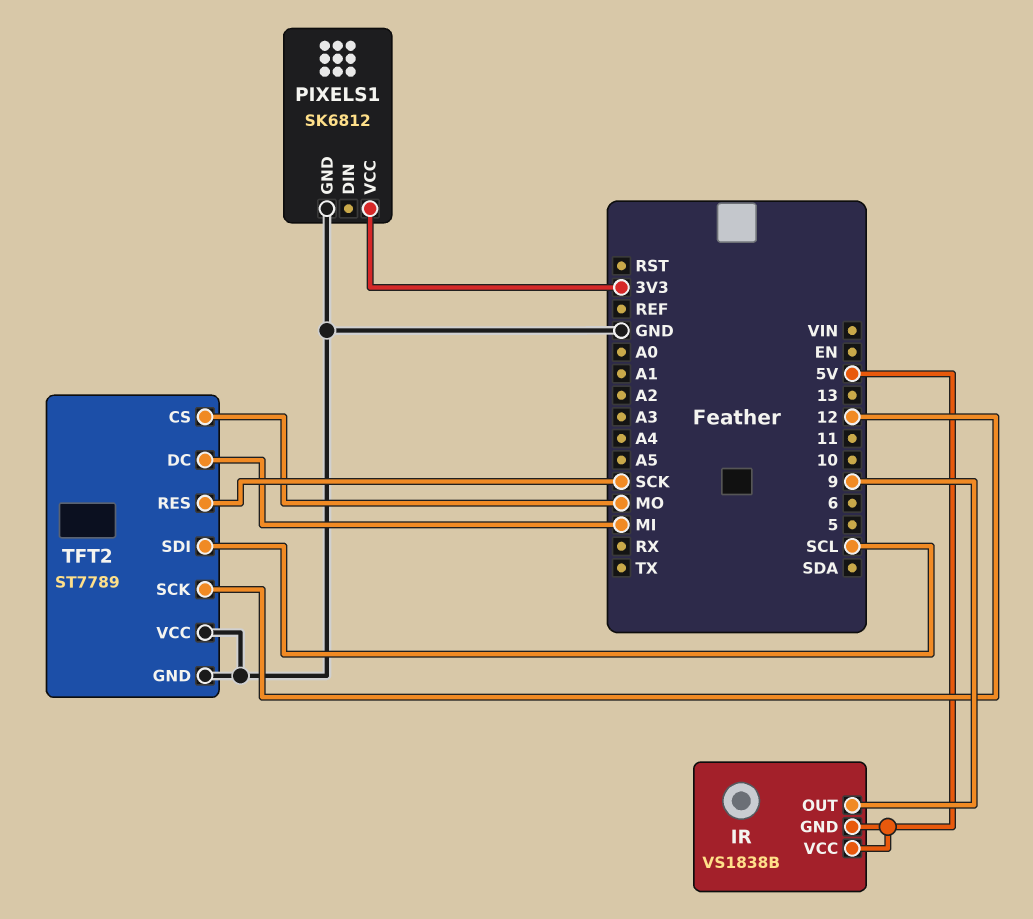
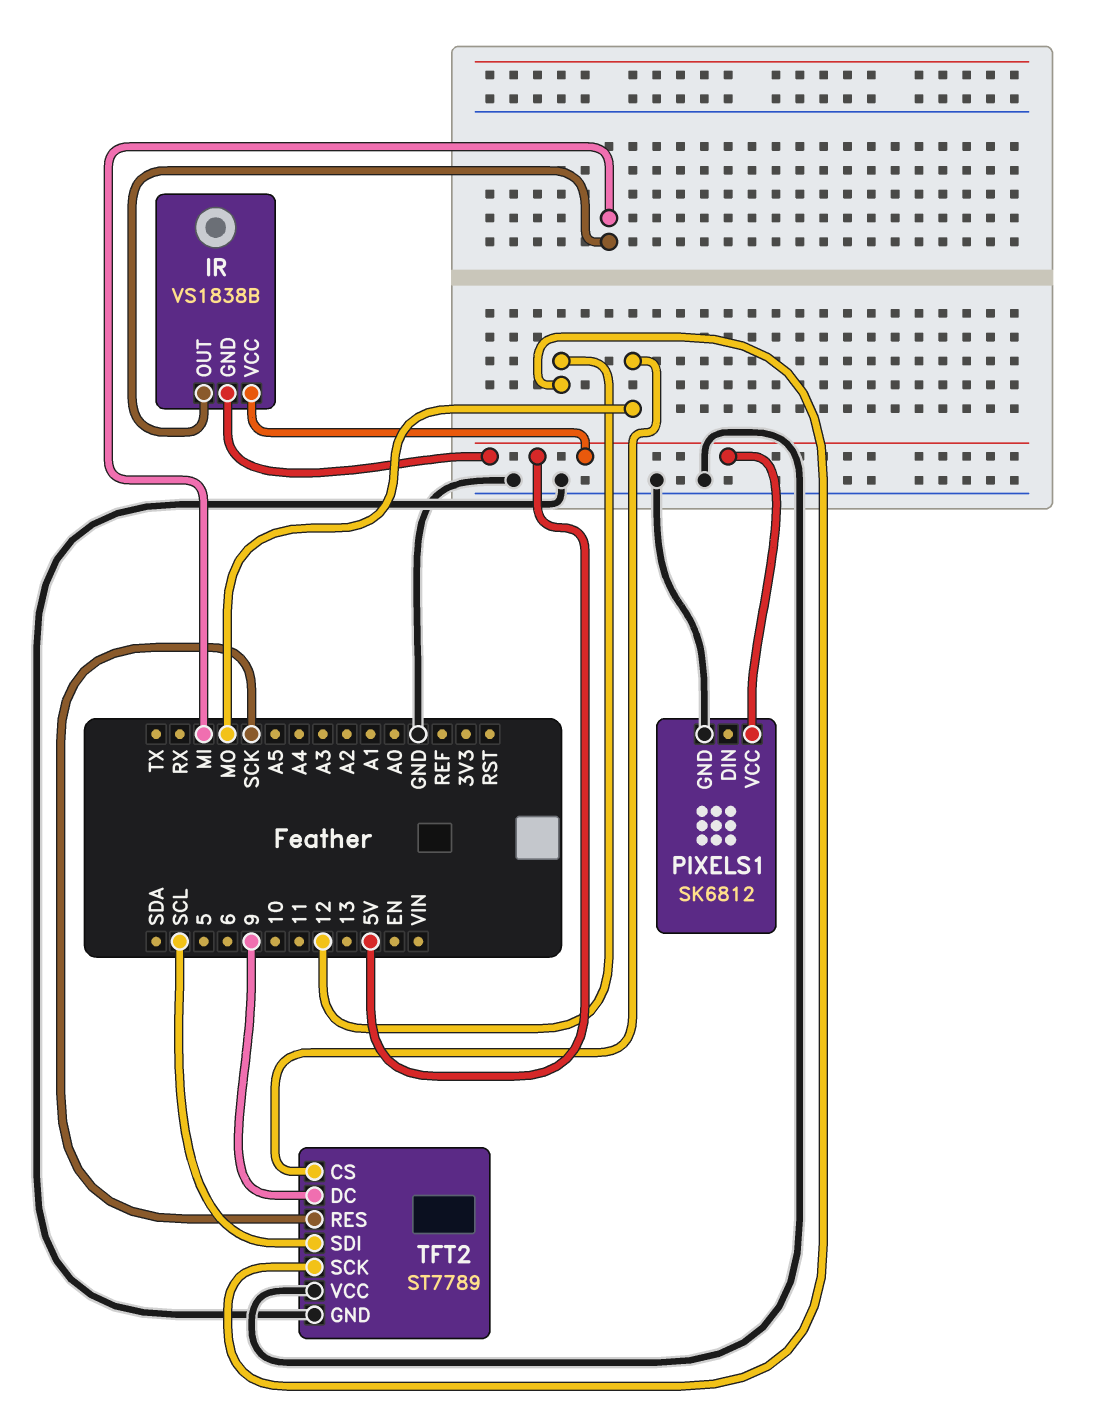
IR pin OUT: 9 -> MI
PIXELS1 pin VCC: 3V3 -> 5V
TFT2 pin DC: MI -> 9

